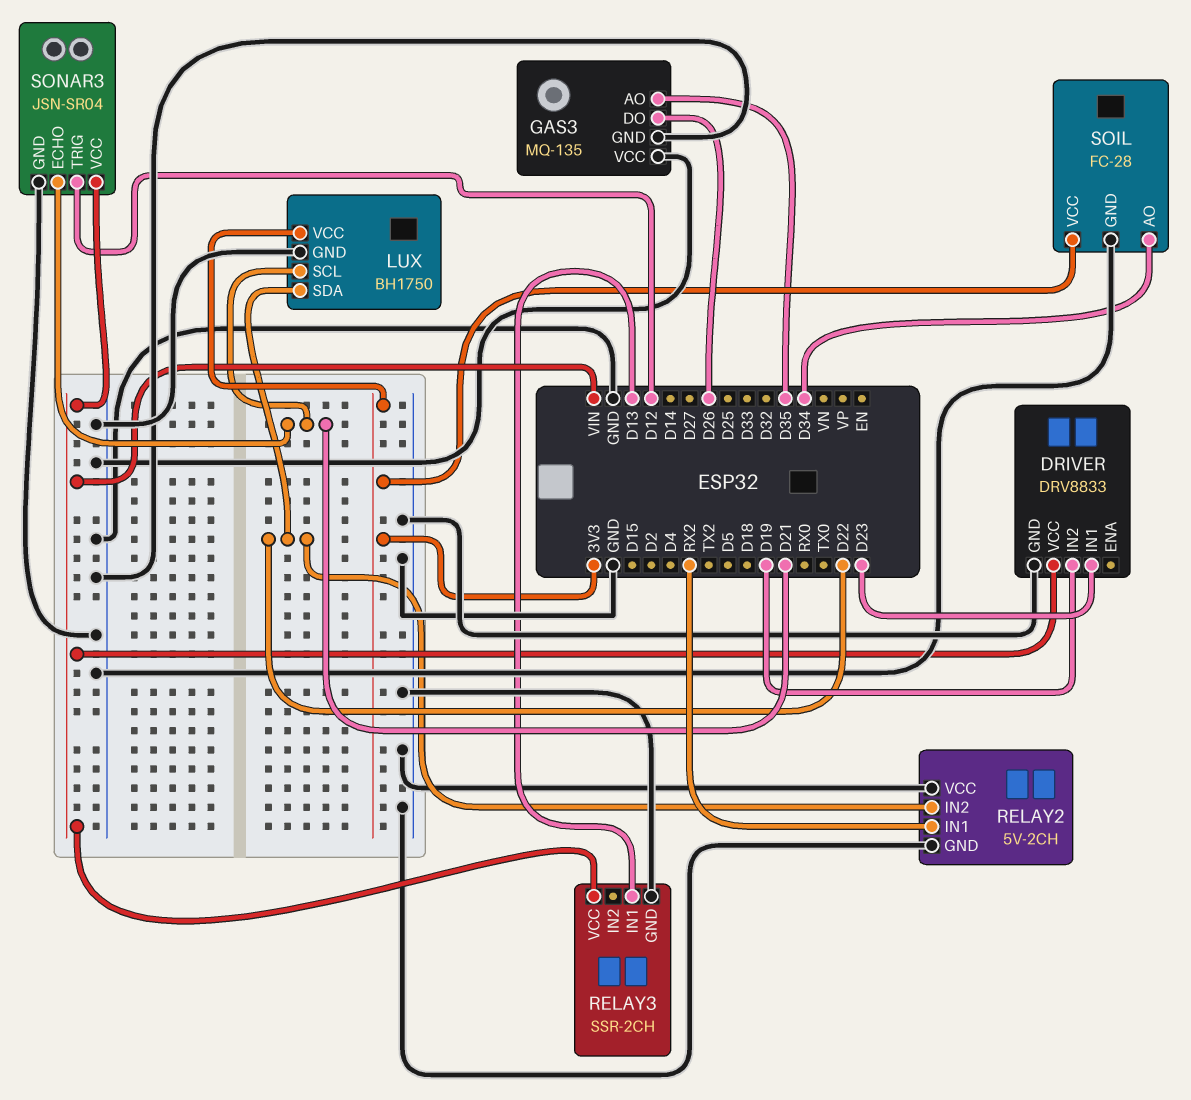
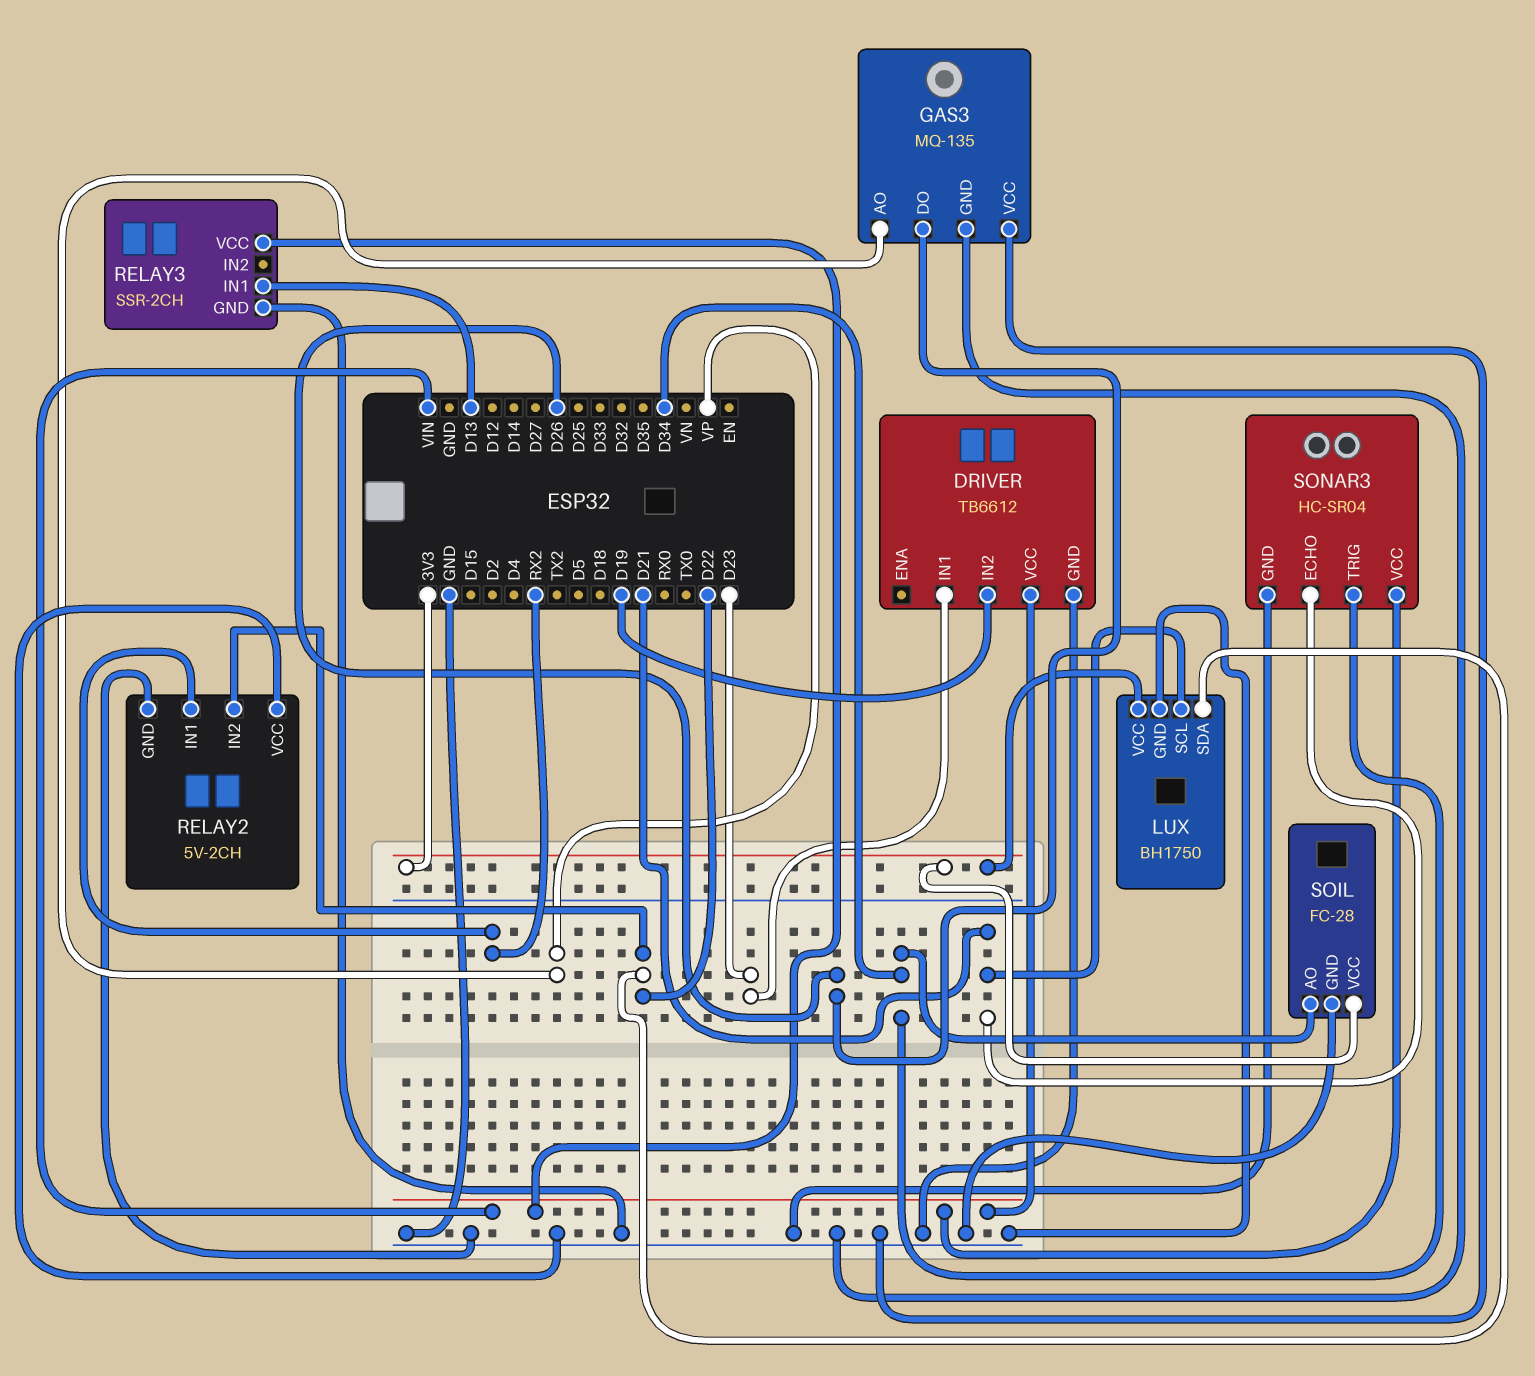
DRIVER: DRV8833 -> TB6612
GAS3 pin AO: D35 -> VP
SONAR3: JSN-SR04 -> HC-SR04
SONAR3 pin TRIG: D12 -> D34

